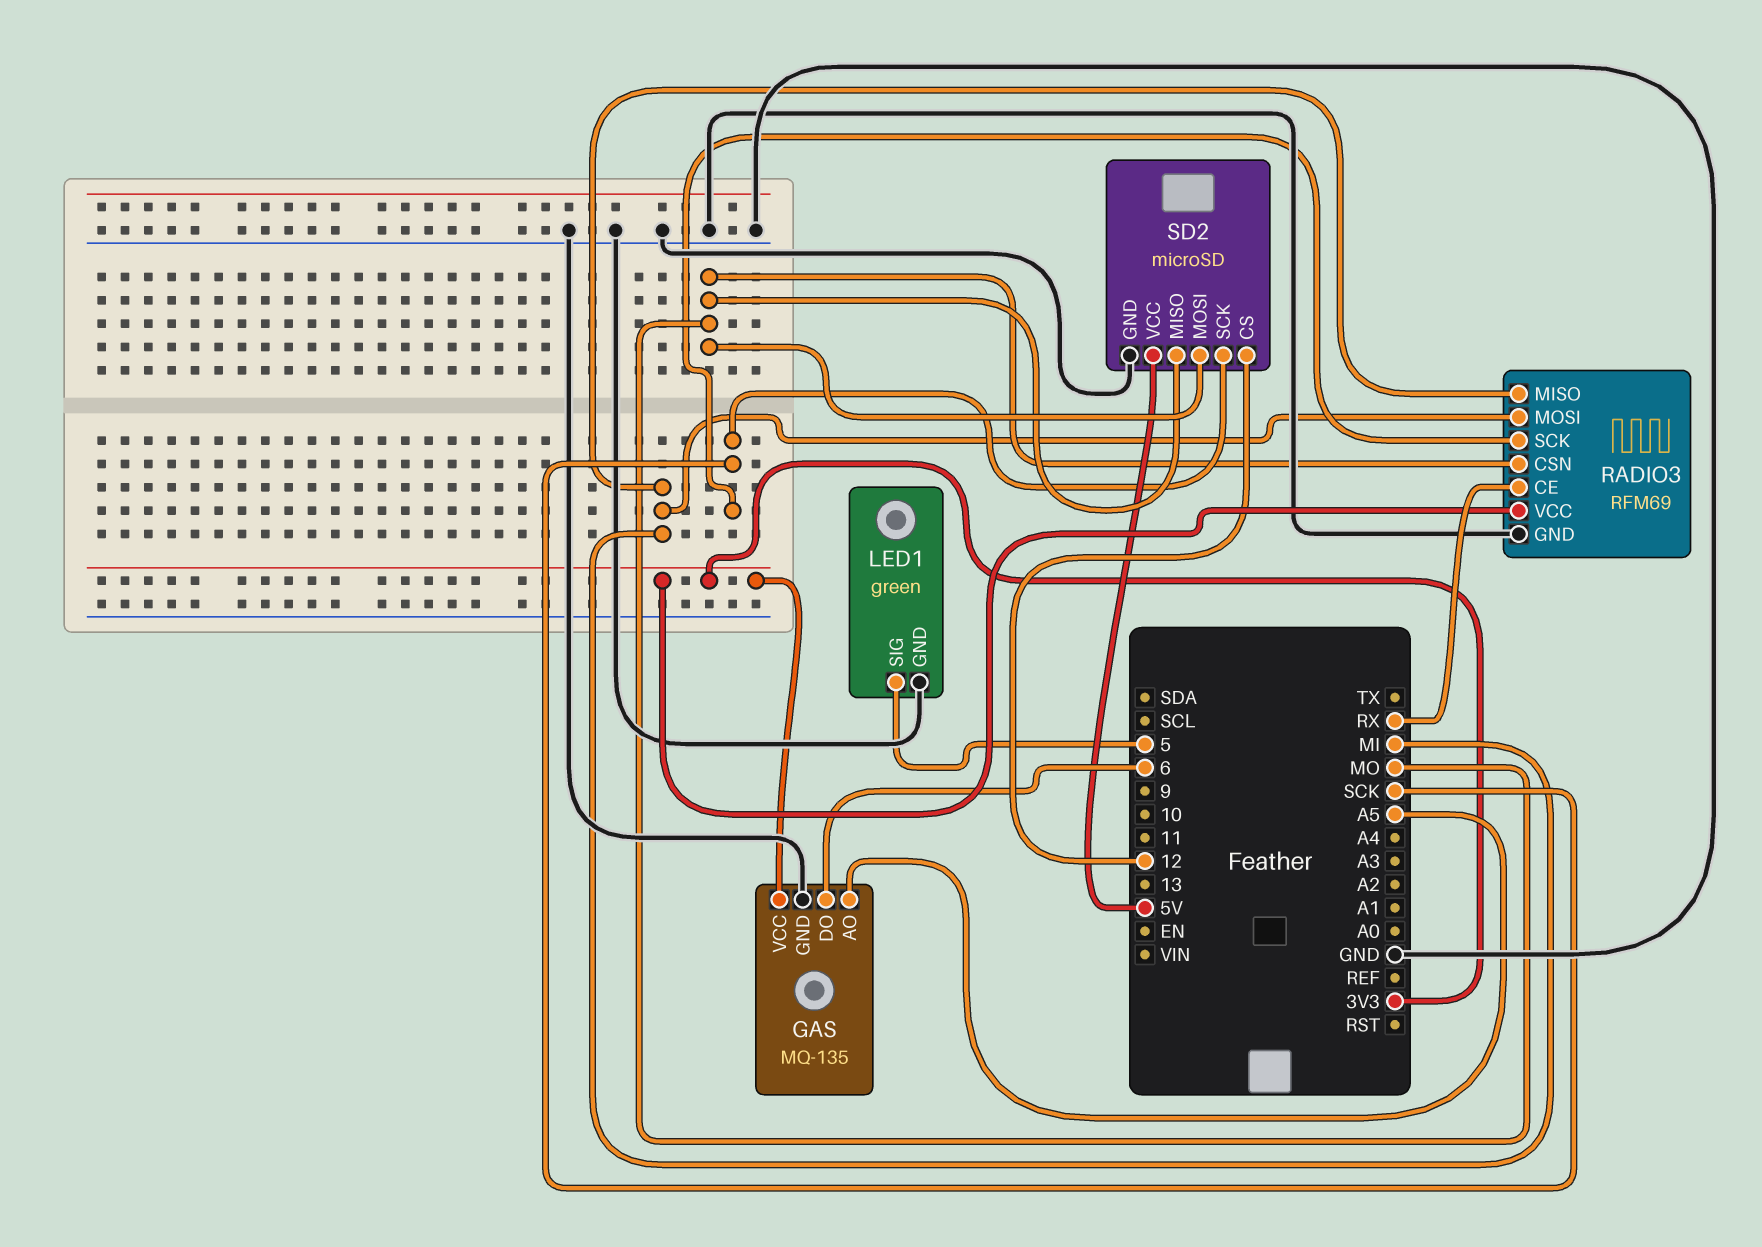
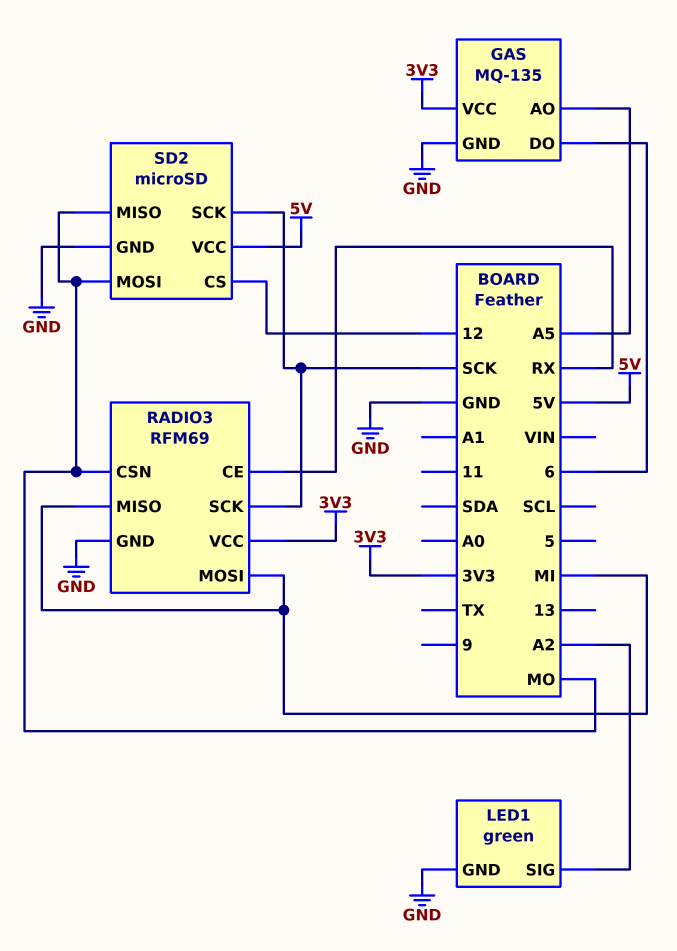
LED1 pin SIG: 5 -> A2

